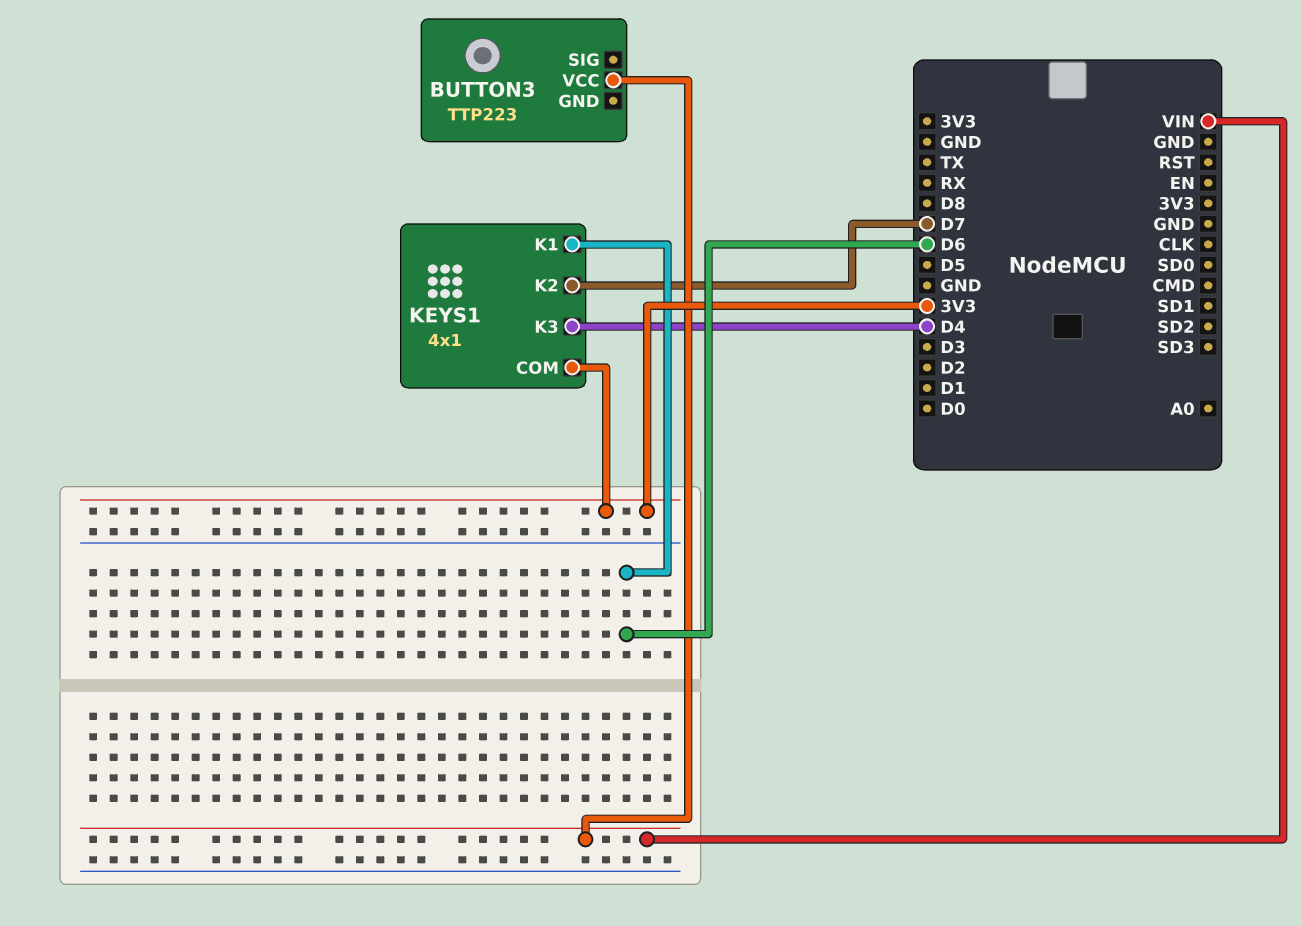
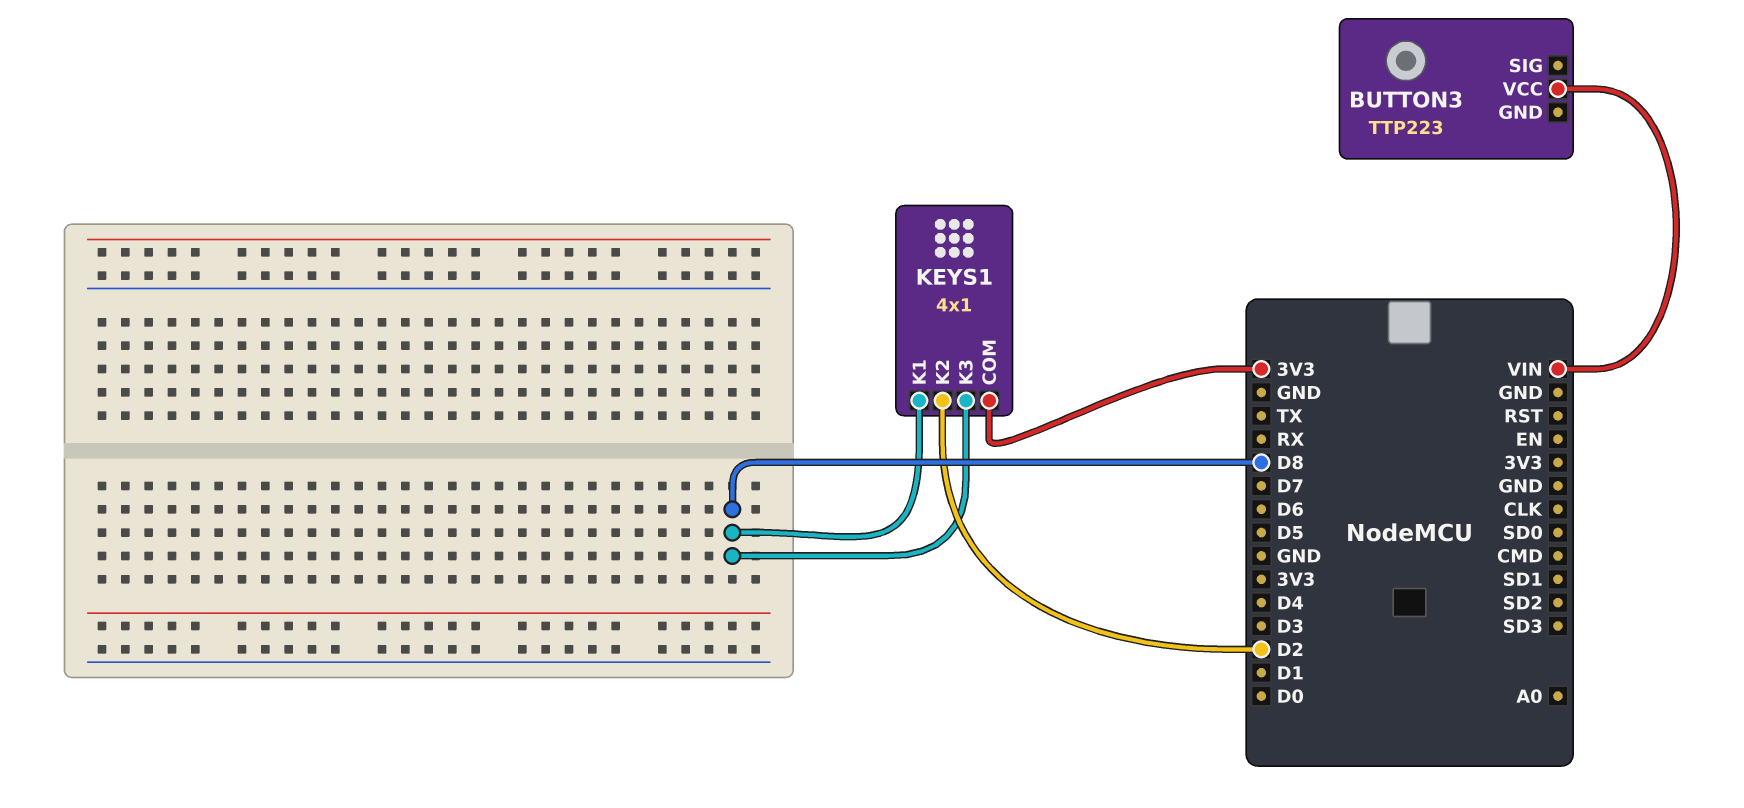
KEYS1 pin K1: D6 -> D8
KEYS1 pin K2: D7 -> D2
KEYS1 pin K3: D4 -> D8

